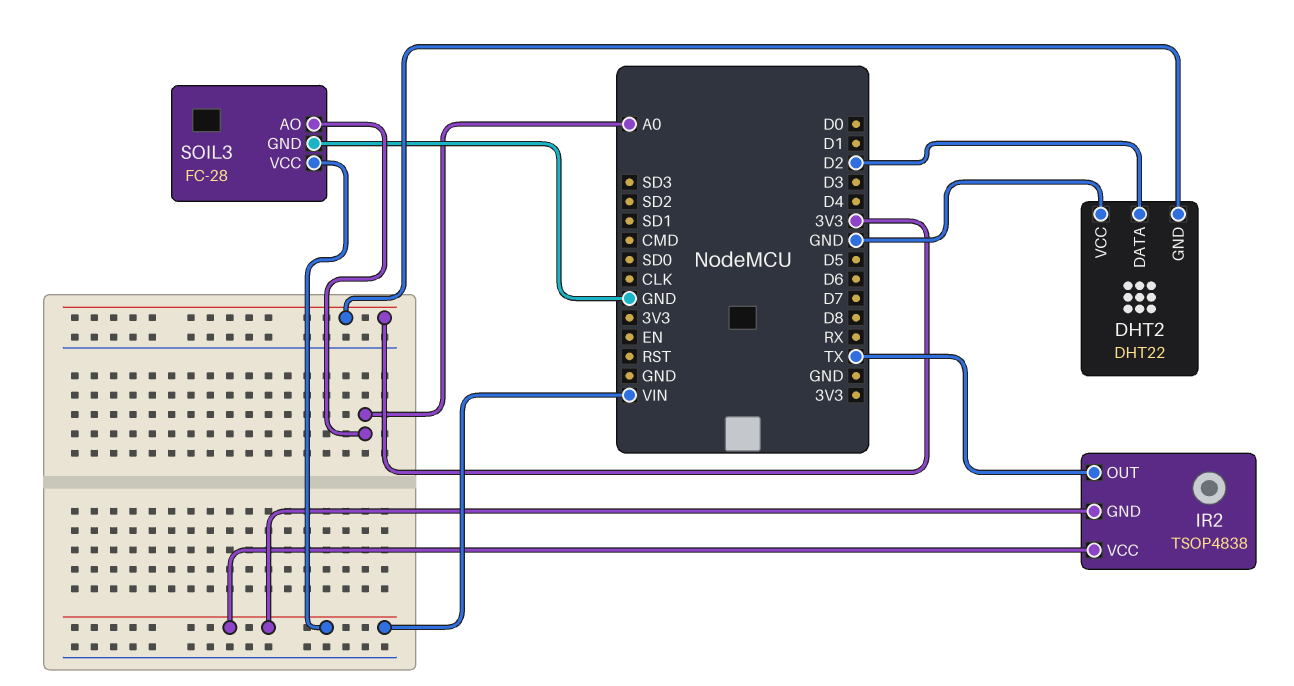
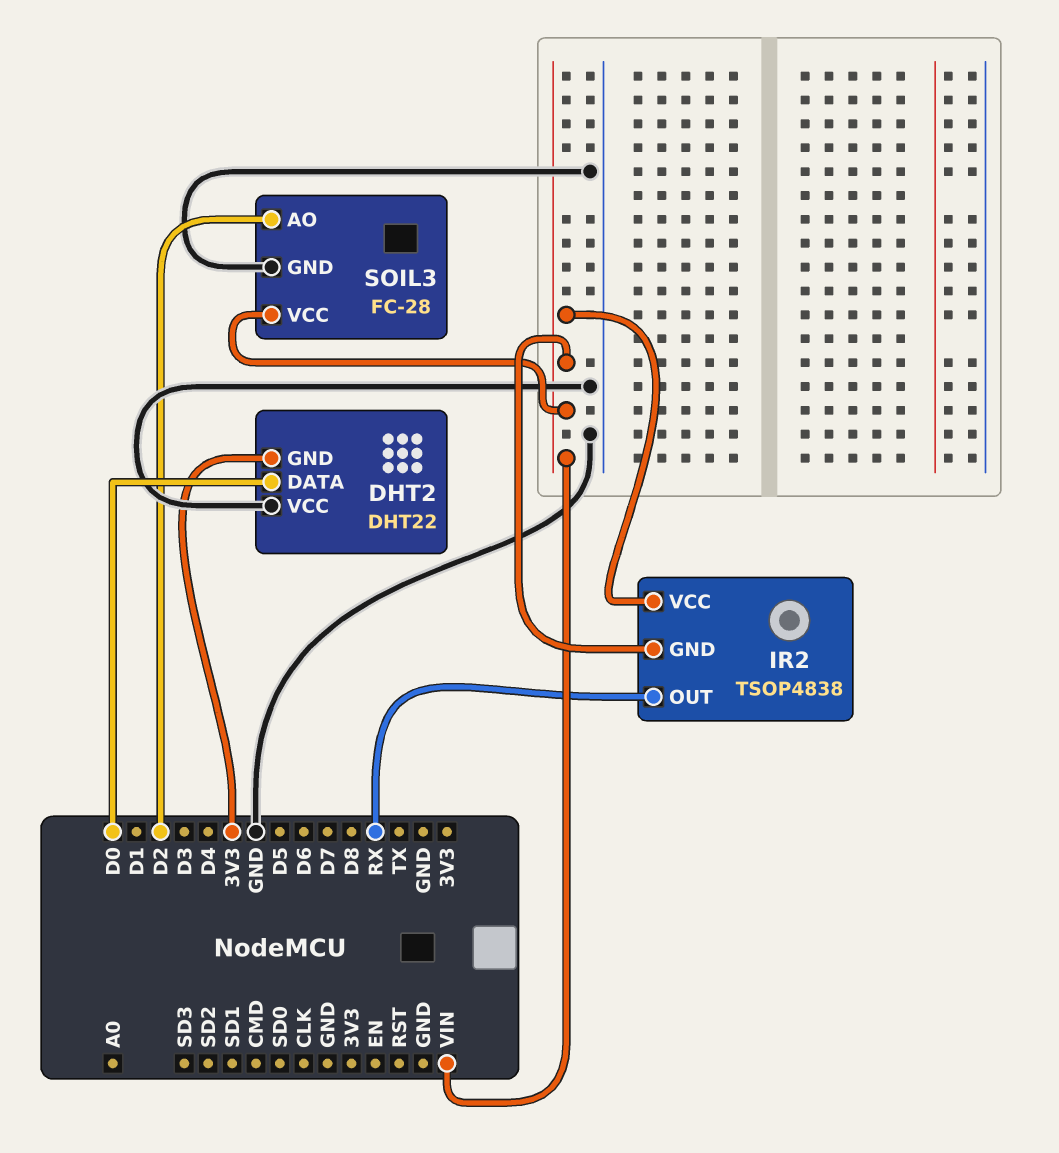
DHT2 pin DATA: D2 -> D0
IR2 pin OUT: TX -> RX
SOIL3 pin AO: A0 -> D2

